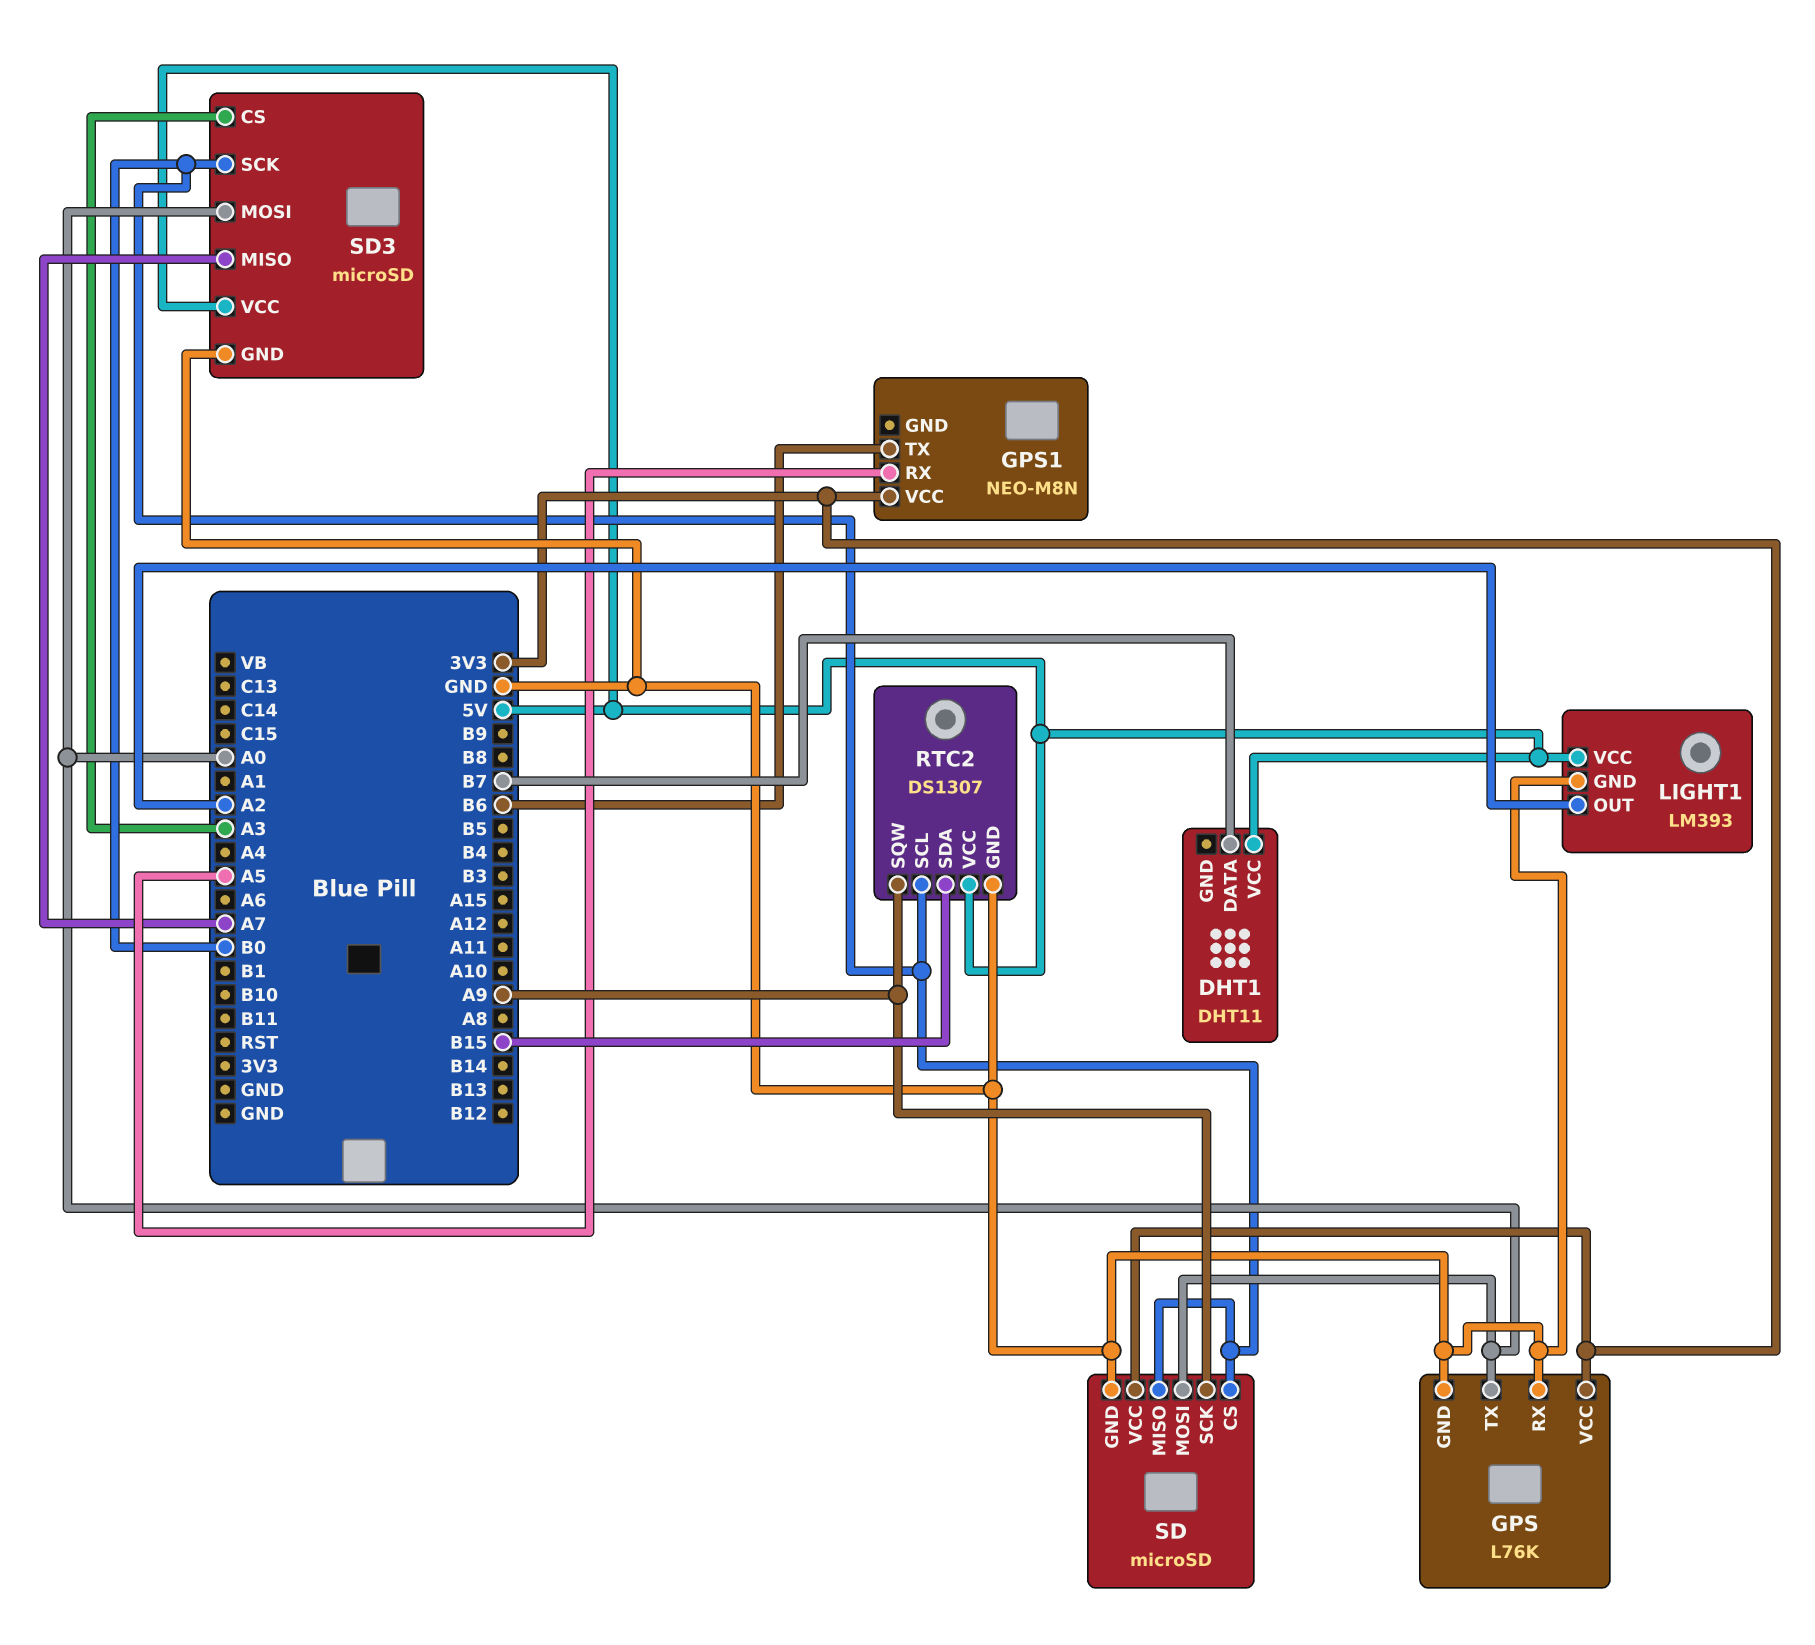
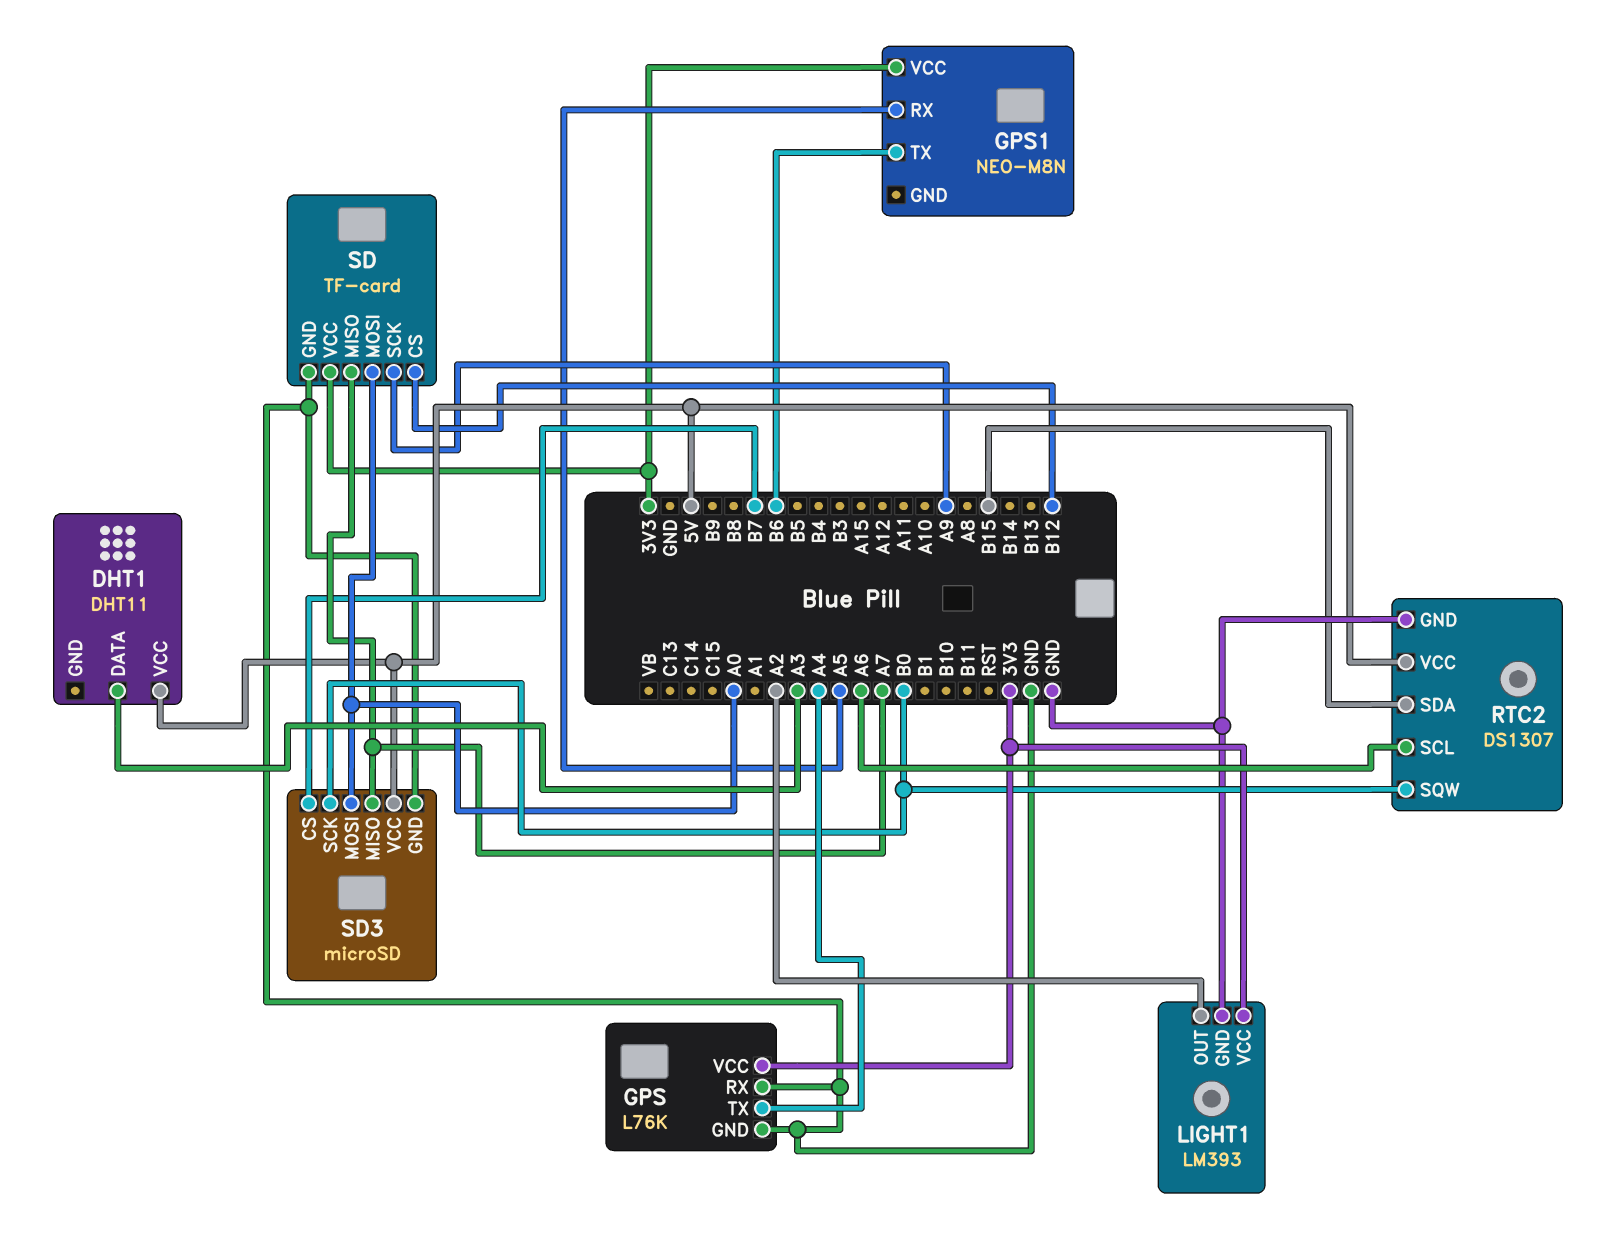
DHT1 pin DATA: B7 -> A3
GPS pin TX: A0 -> A4
LIGHT1 pin VCC: 5V -> 3V3
RTC2 pin SCL: B0 -> A6
RTC2 pin SQW: A9 -> B0
SD: microSD -> TF-card
SD pin CS: B0 -> B12
SD pin MISO: B0 -> A7
SD3 pin CS: A3 -> B7

